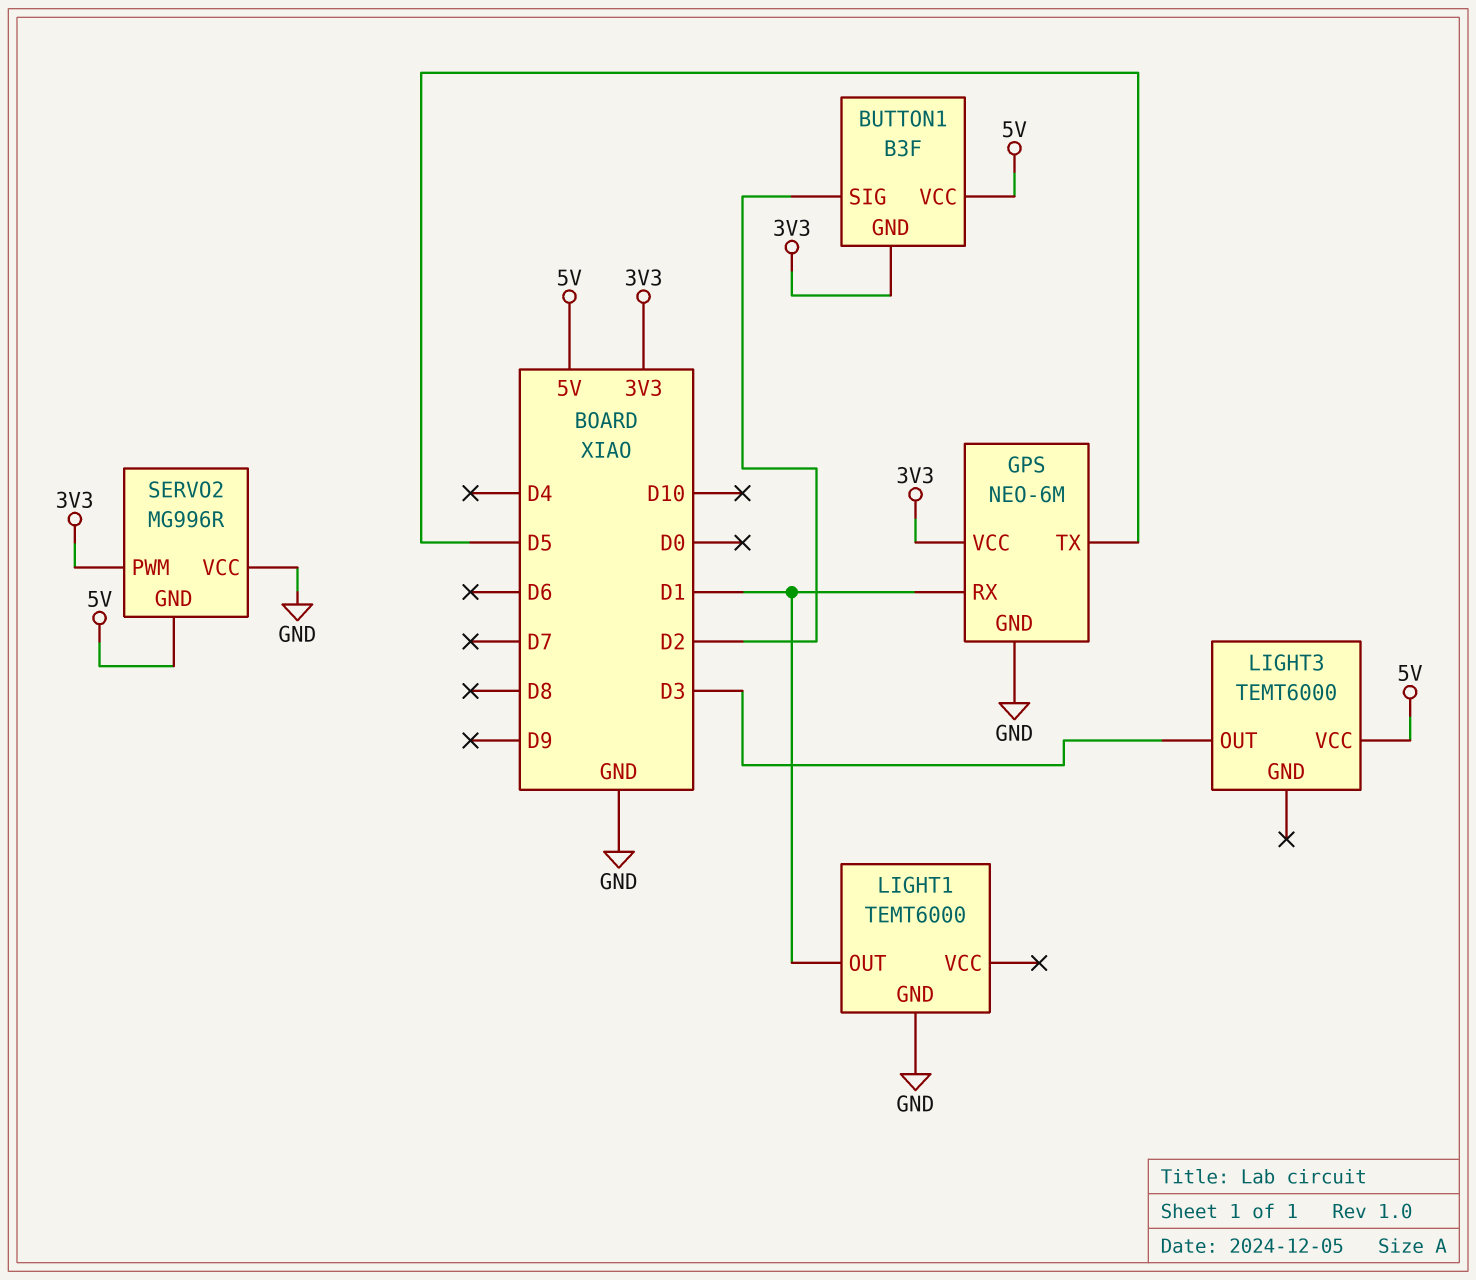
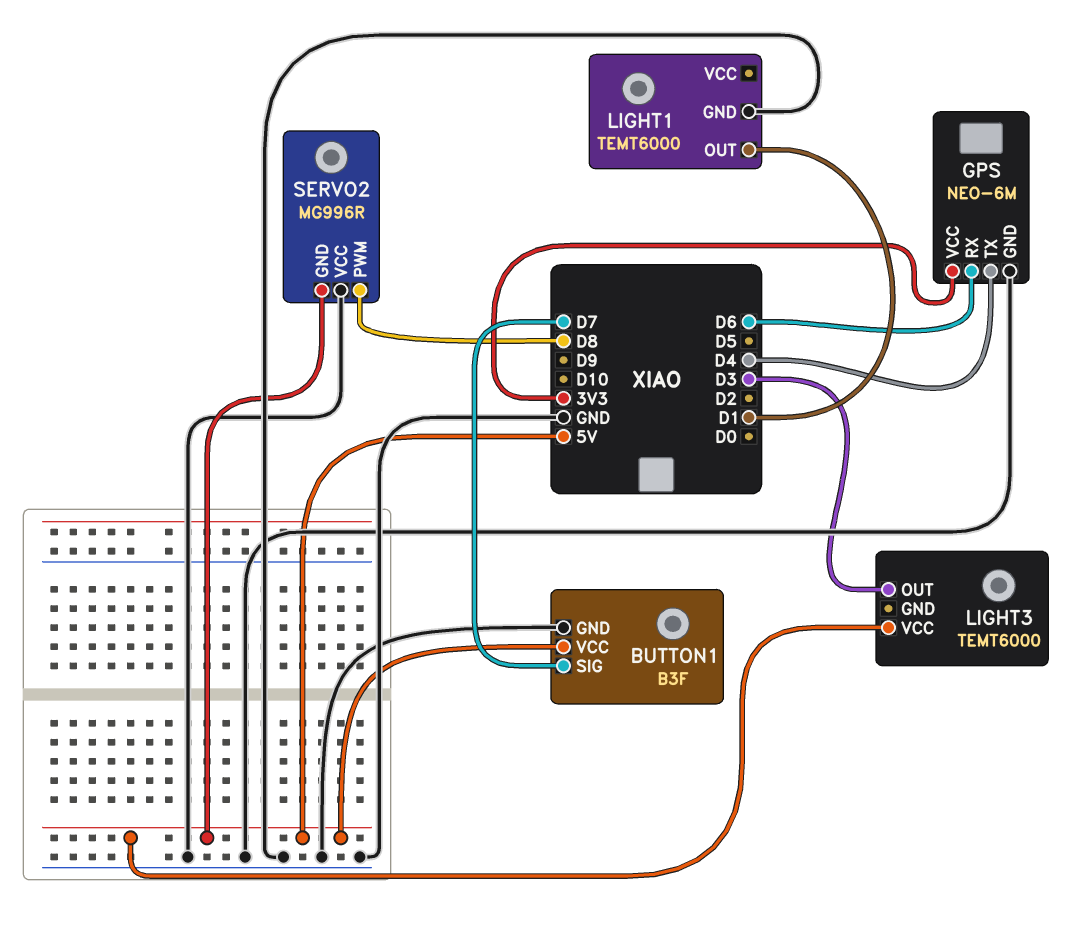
BUTTON1 pin GND: 3V3 -> GND
BUTTON1 pin SIG: D2 -> D7
GPS pin RX: D1 -> D6
GPS pin TX: D5 -> D4
SERVO2 pin PWM: 3V3 -> D8

